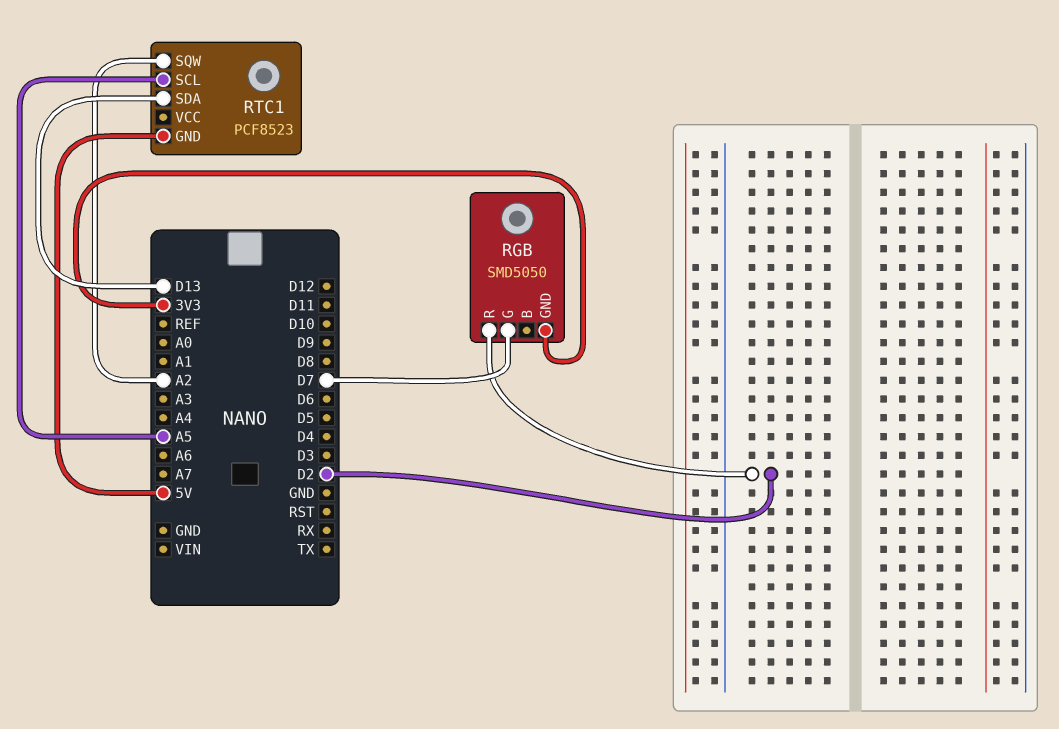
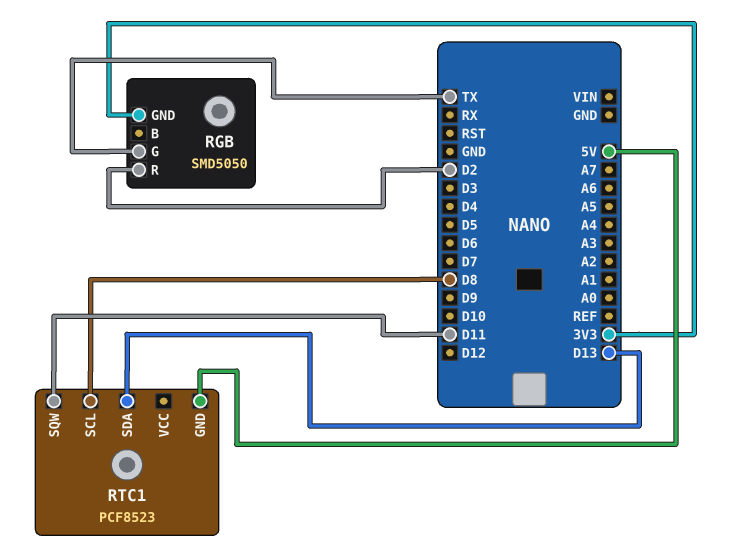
RGB pin G: D7 -> TX
RTC1 pin SCL: A5 -> D8
RTC1 pin SQW: A2 -> D11

